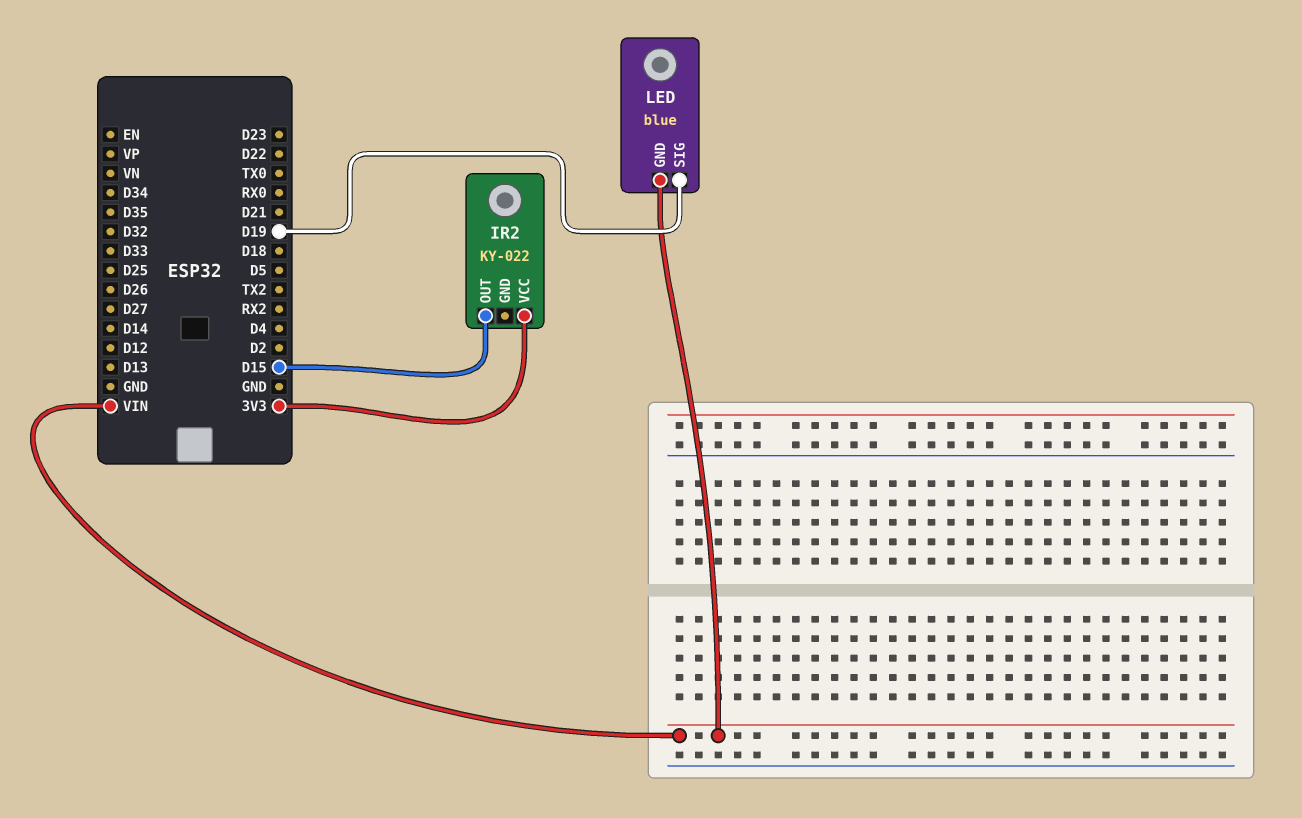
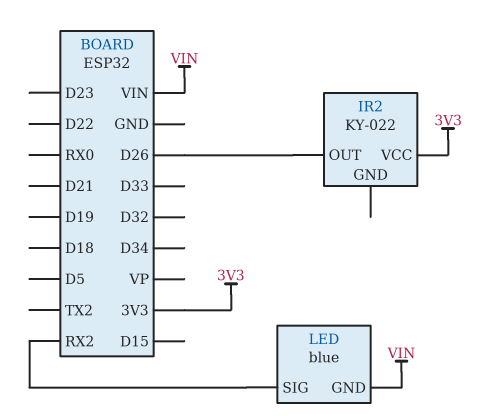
IR2 pin OUT: D15 -> D26
LED pin SIG: D19 -> RX2

